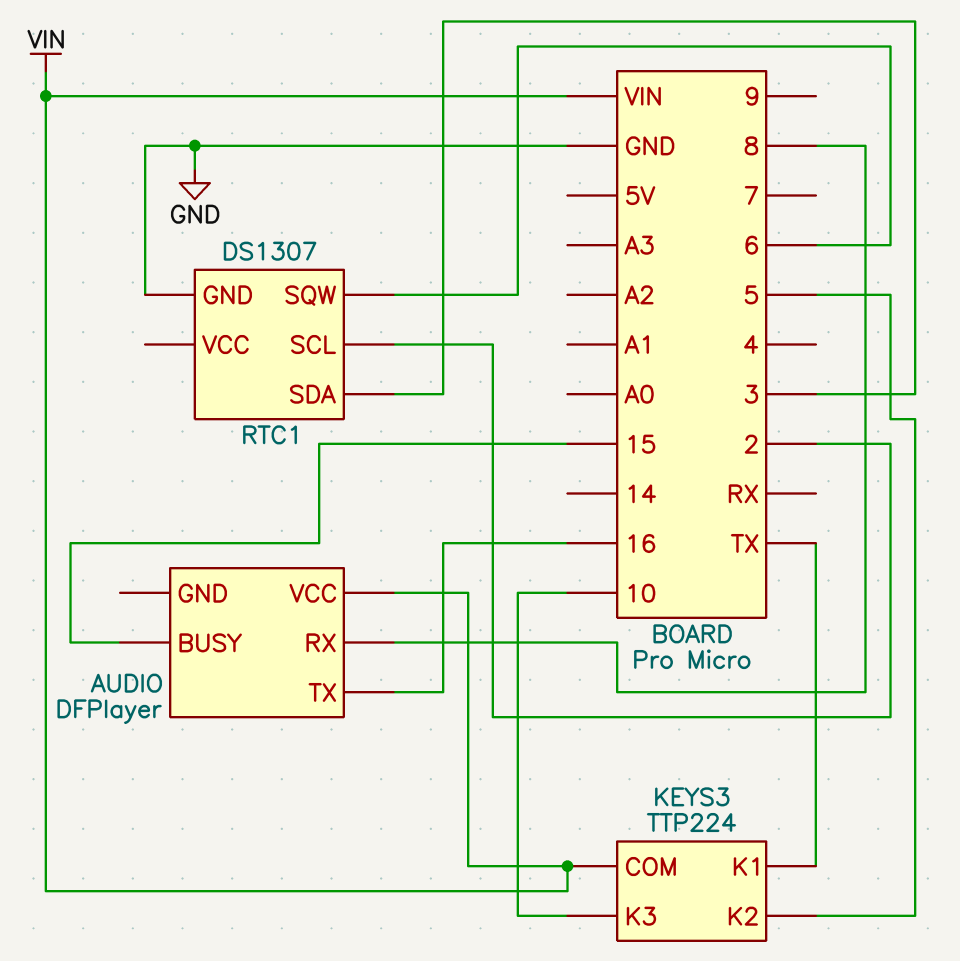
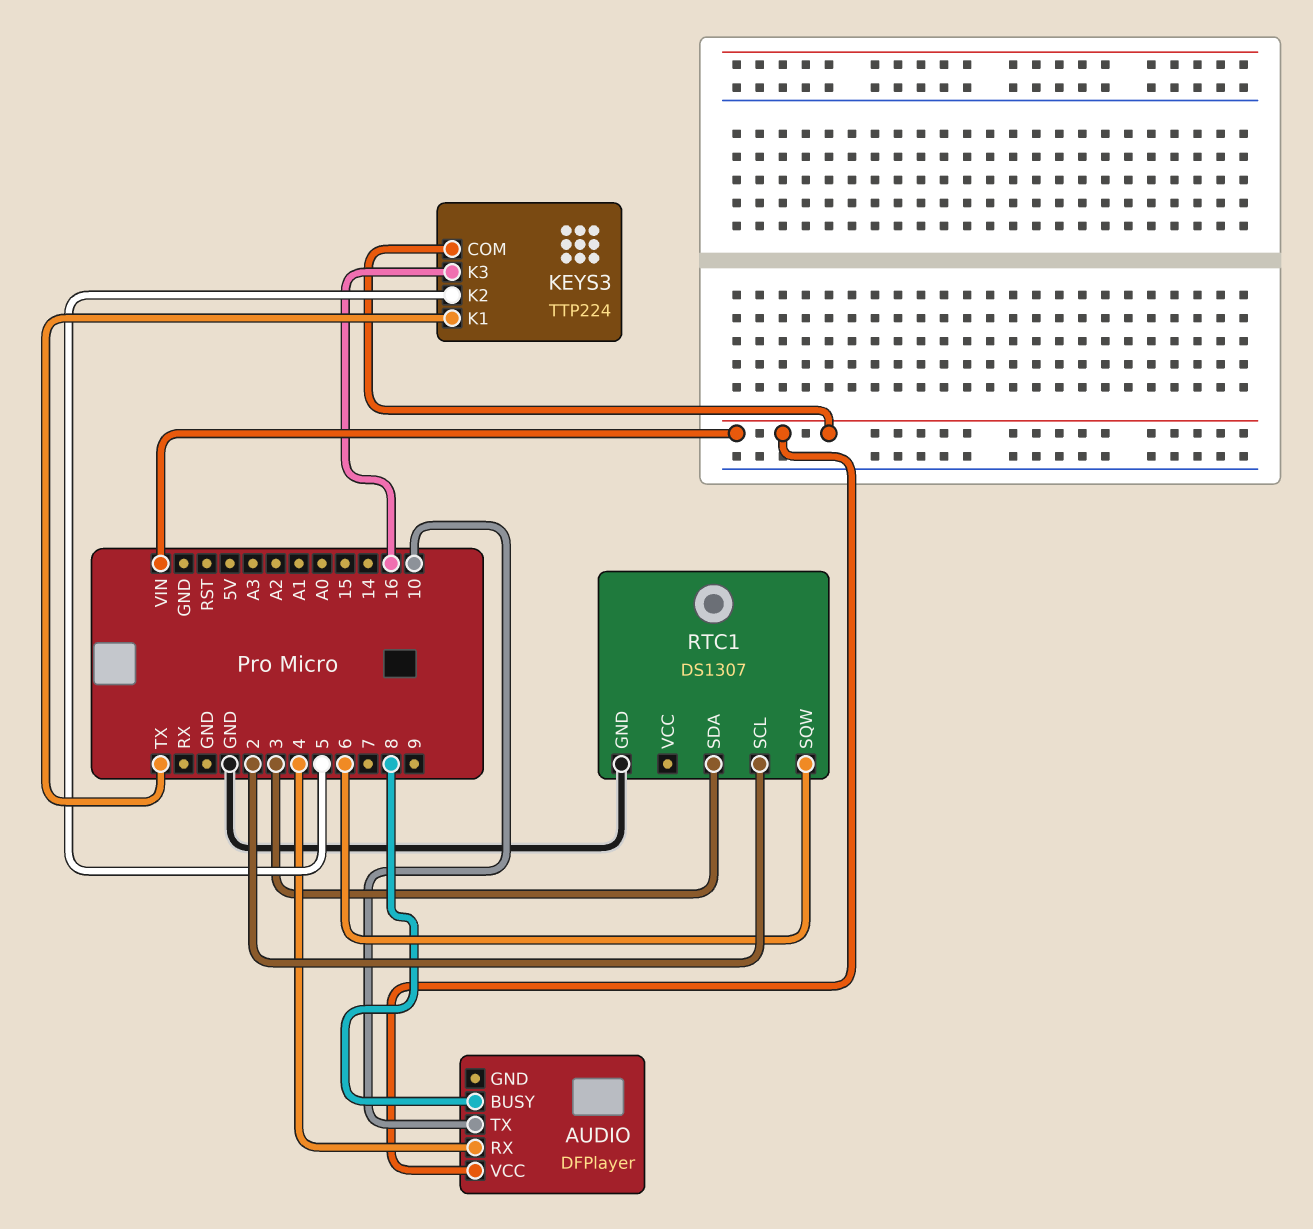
AUDIO pin BUSY: 15 -> 8
AUDIO pin RX: 8 -> 4
AUDIO pin TX: 16 -> 10
KEYS3 pin K3: 10 -> 16

